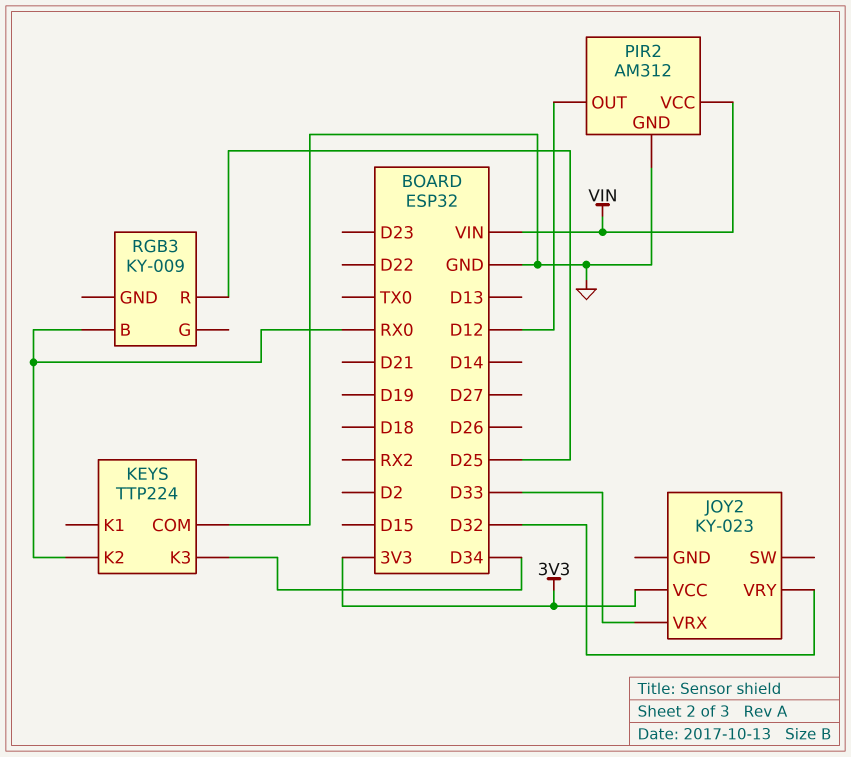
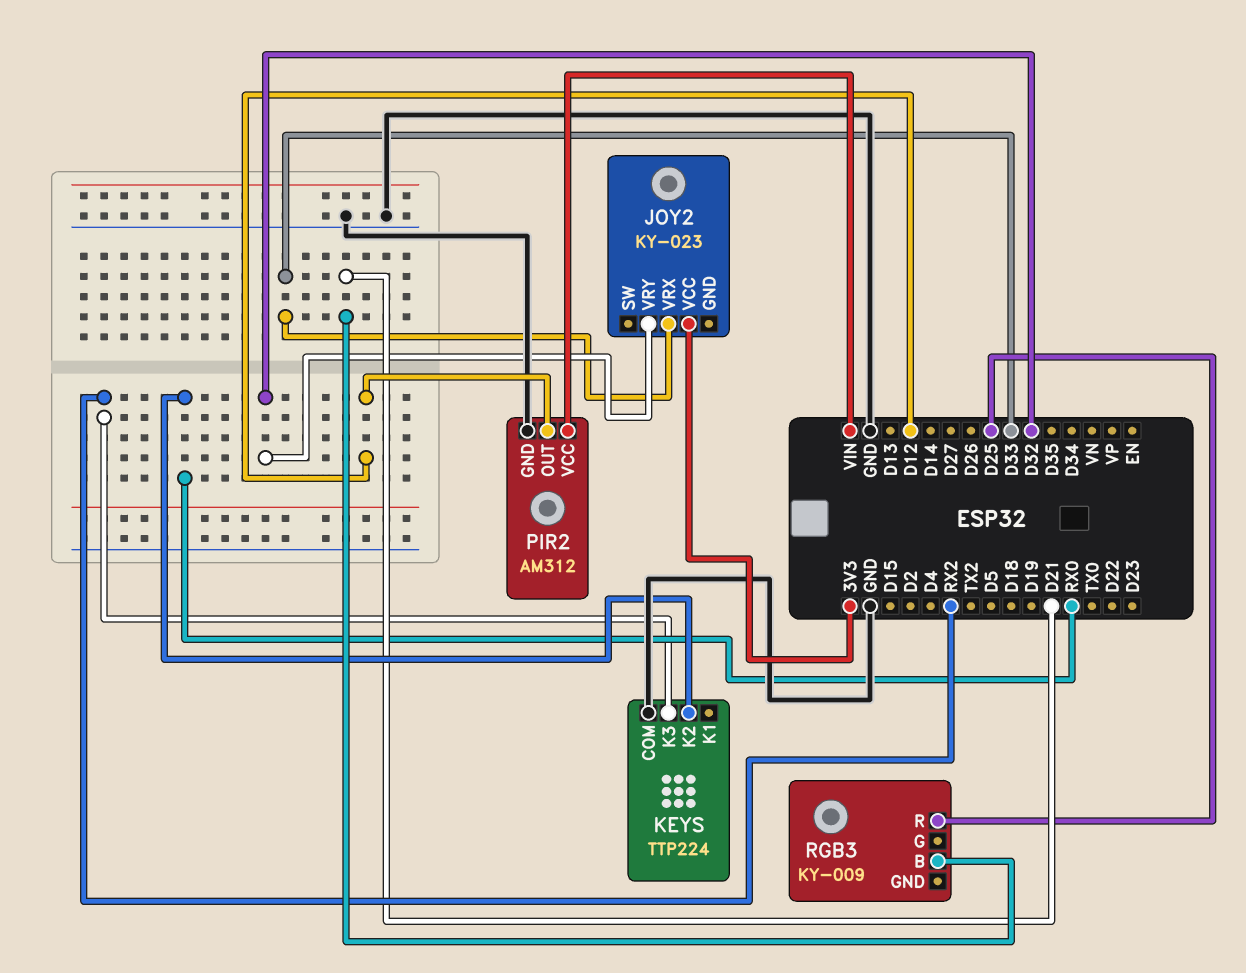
KEYS pin K3: D34 -> RX2
RGB3 pin B: RX0 -> D21

